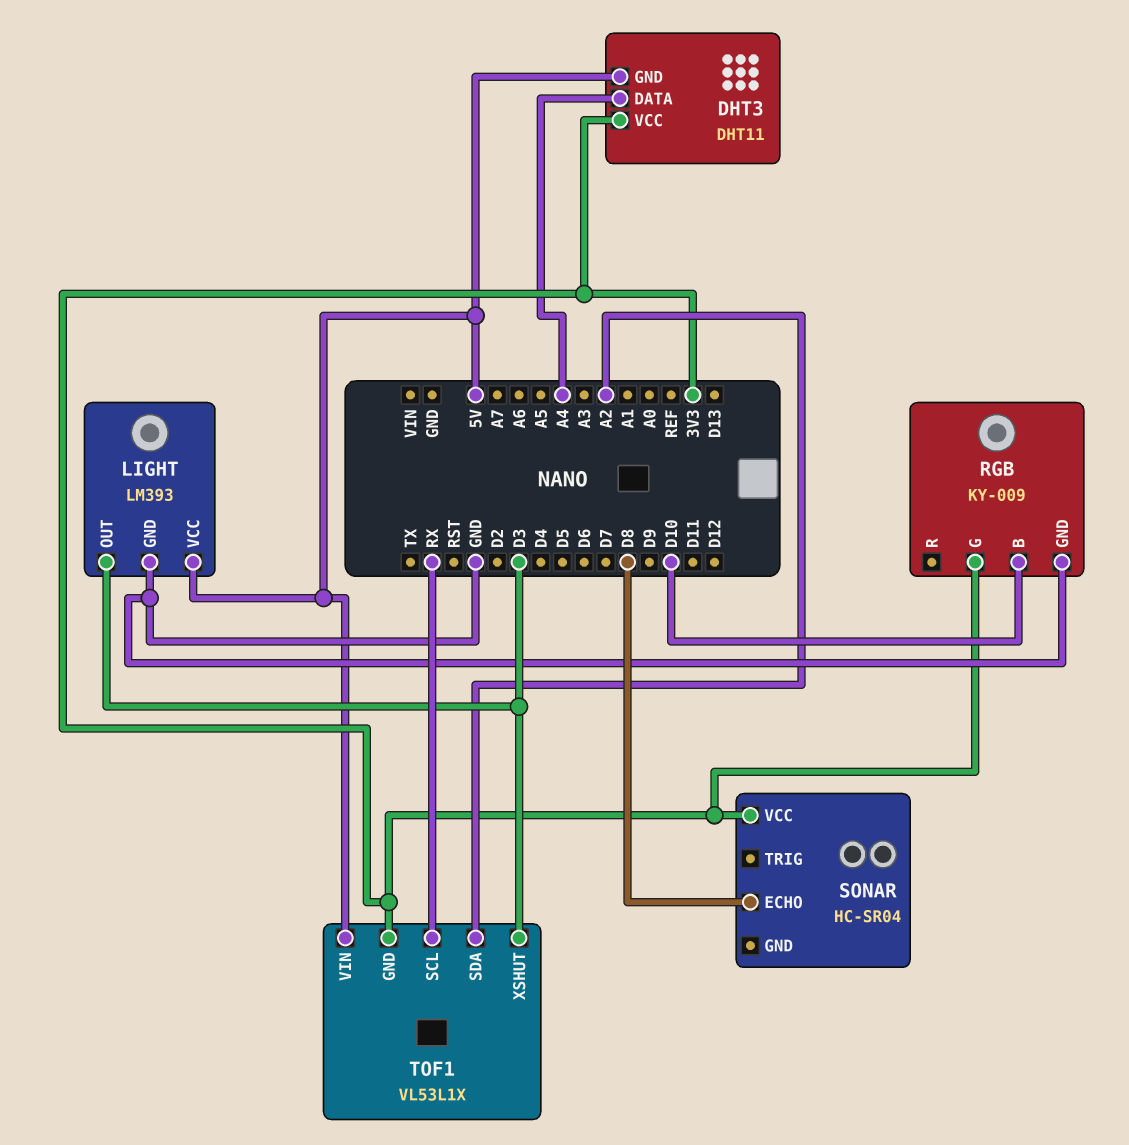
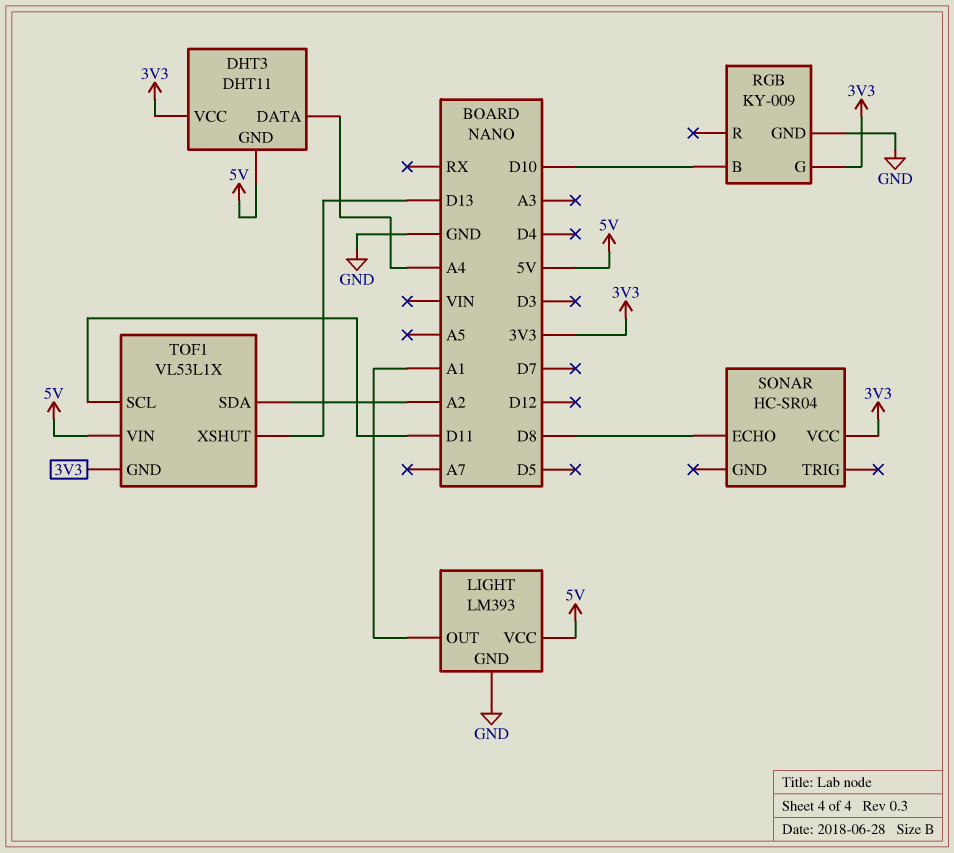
LIGHT pin OUT: D3 -> A1
TOF1 pin SCL: RX -> D11
TOF1 pin XSHUT: D3 -> D13

